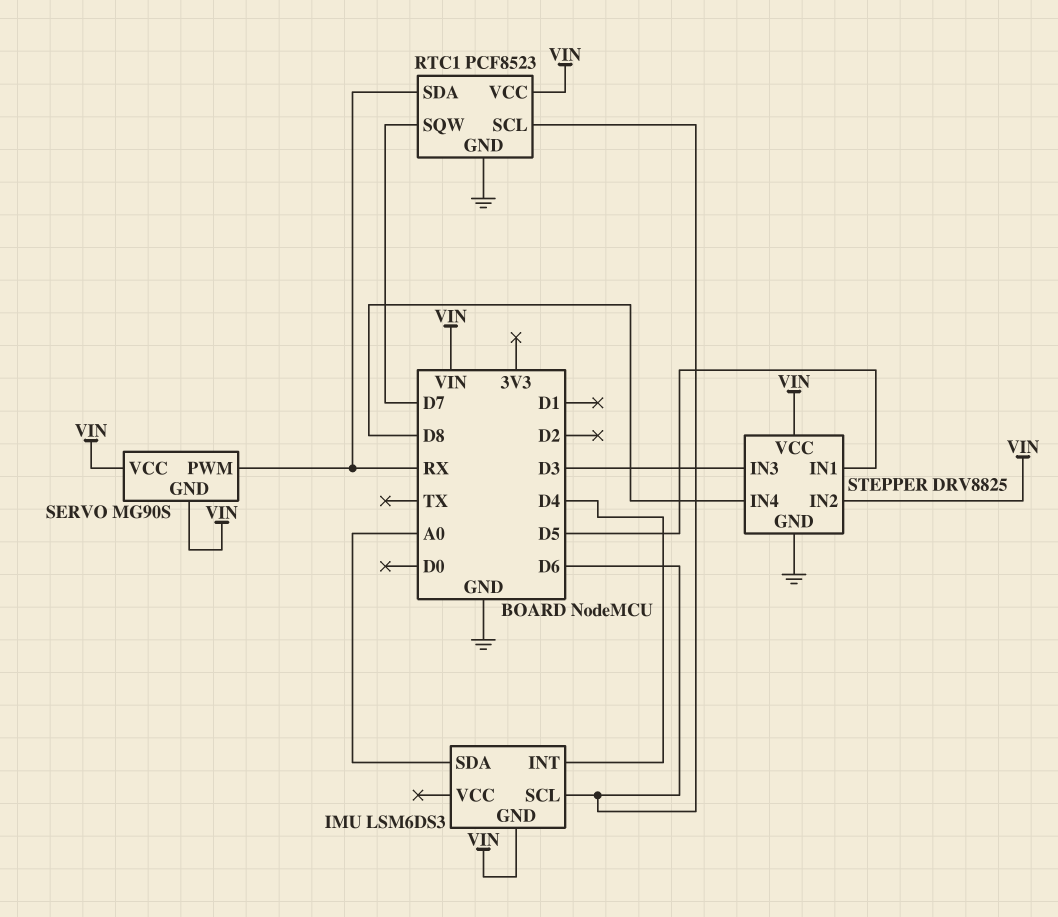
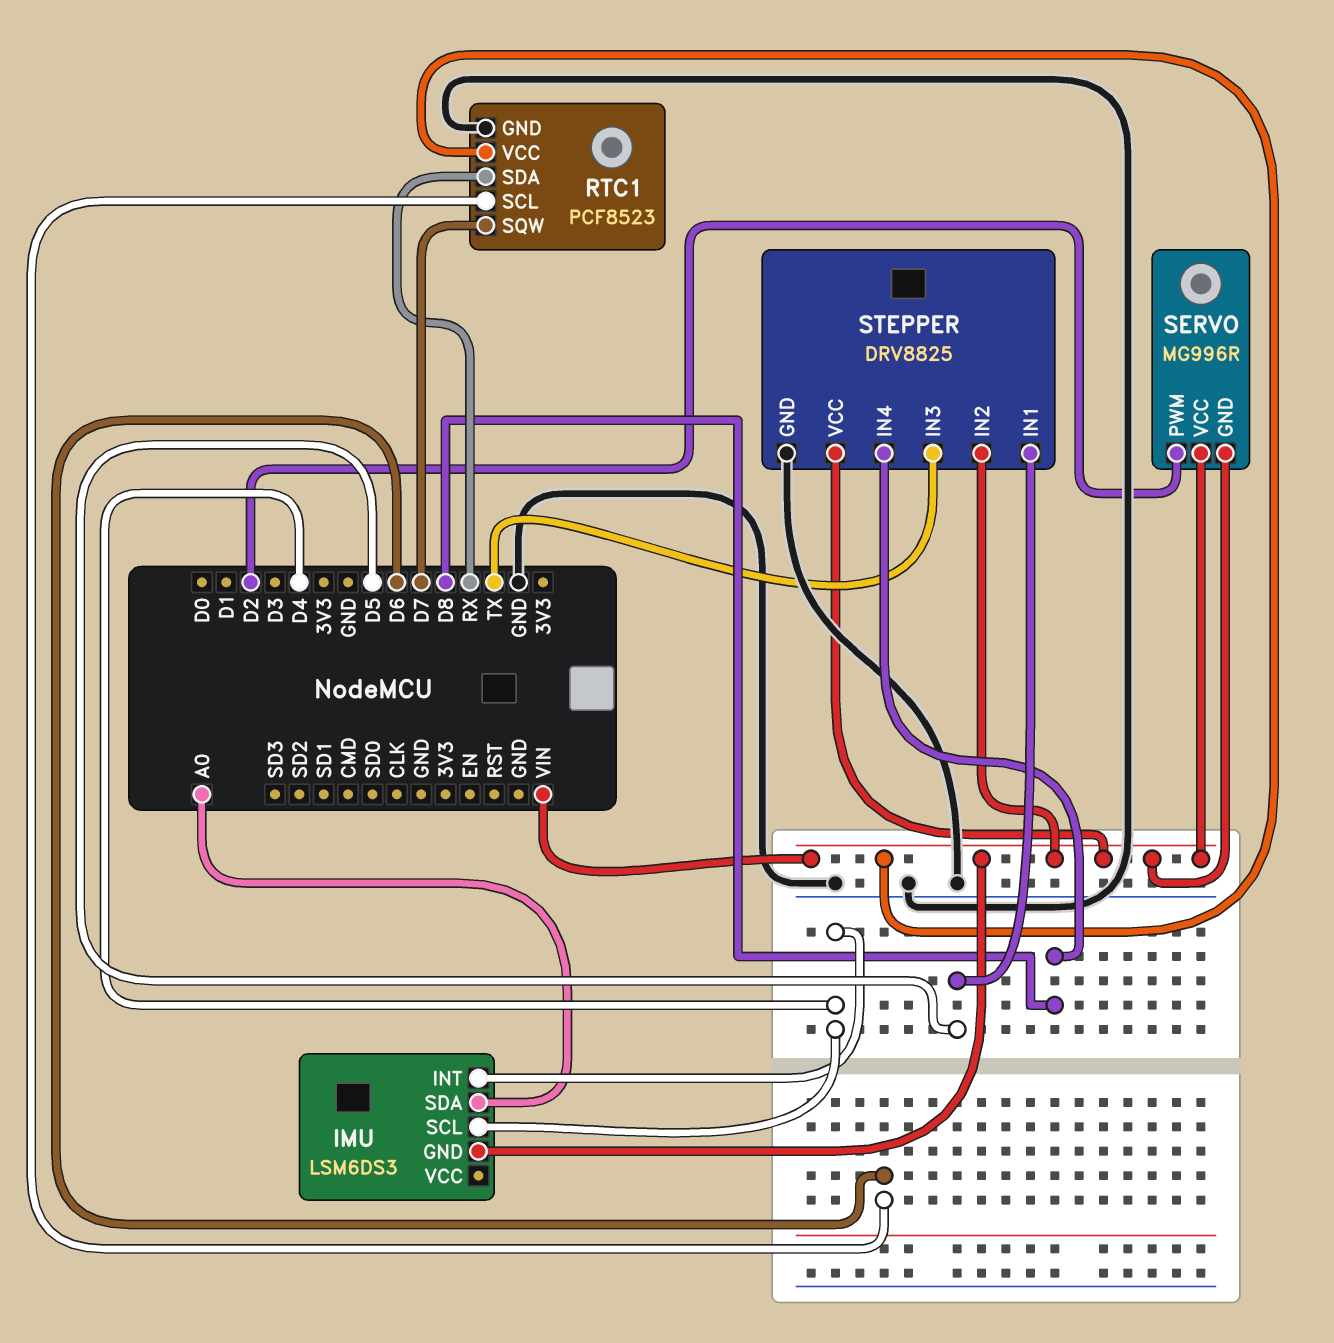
IMU pin SCL: D6 -> D4
SERVO: MG90S -> MG996R
SERVO pin PWM: RX -> D2
STEPPER pin IN3: D3 -> TX

